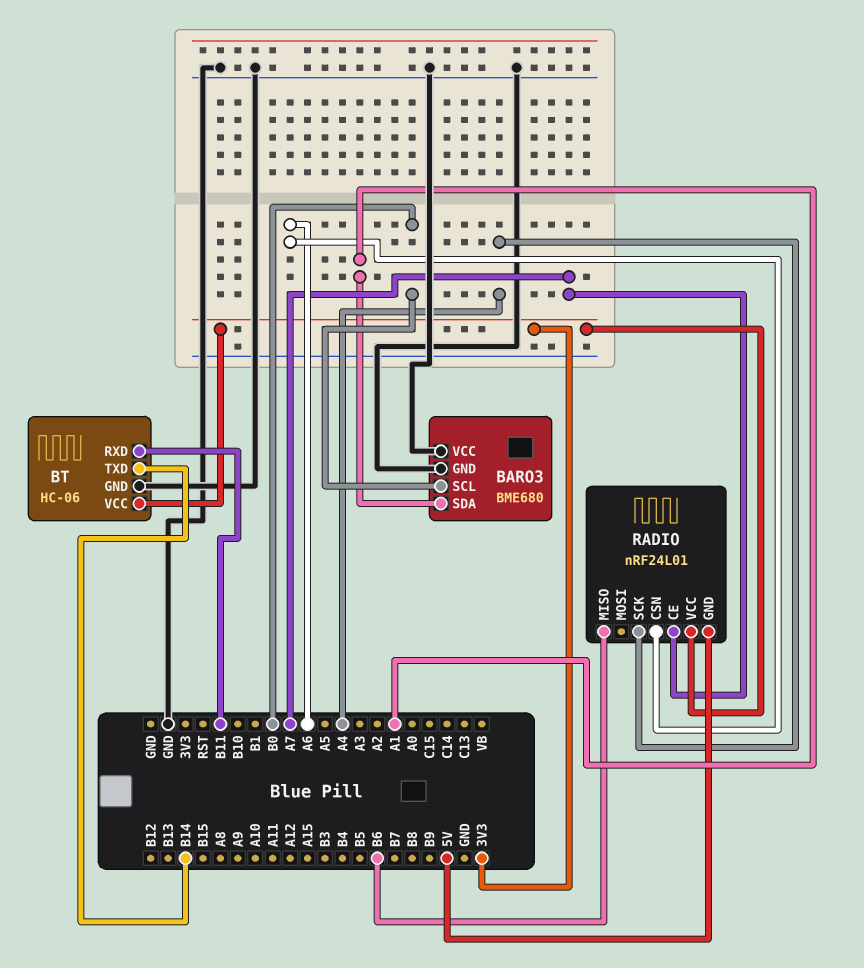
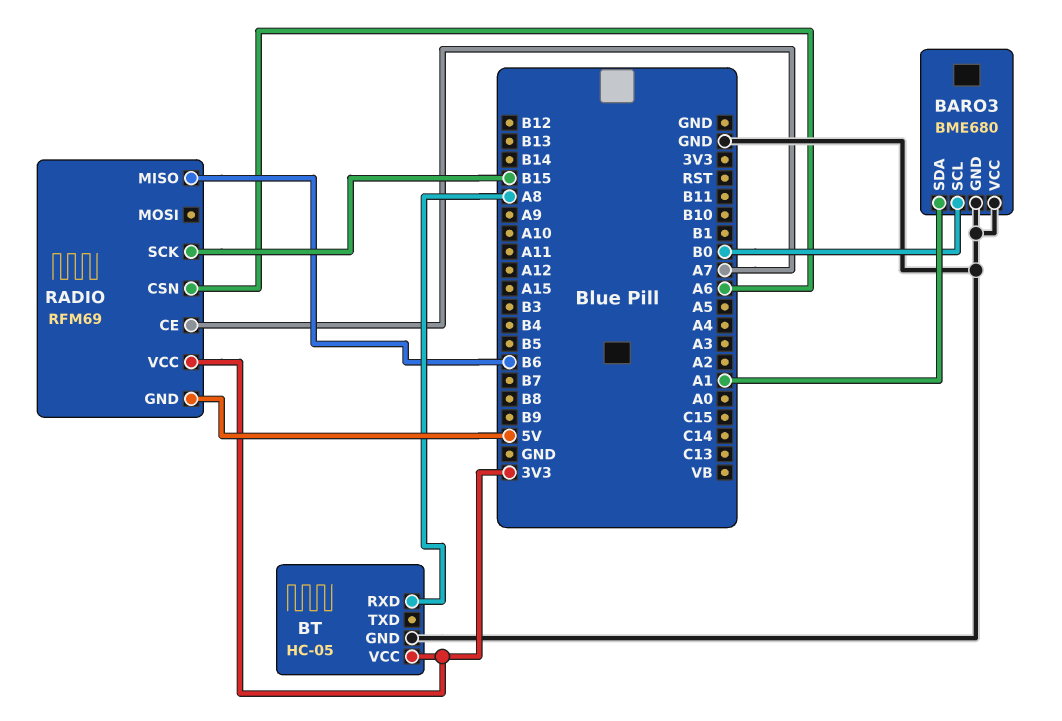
BT: HC-06 -> HC-05
BT pin RXD: B11 -> A8
BT pin TXD: B14 -> none
RADIO: nRF24L01 -> RFM69
RADIO pin SCK: A4 -> B15

